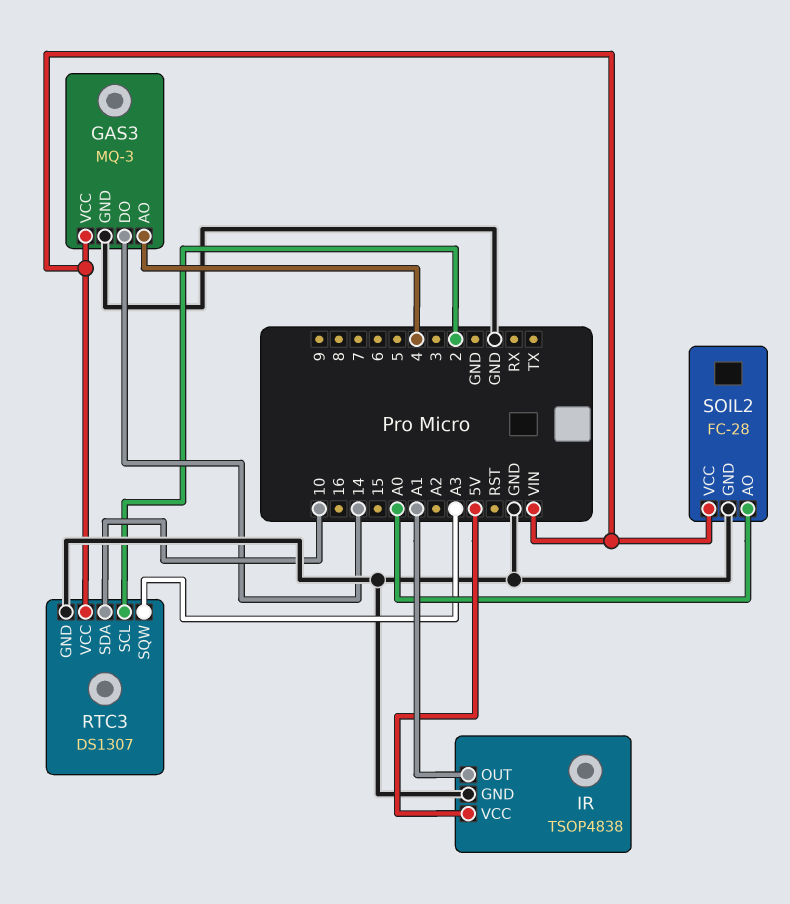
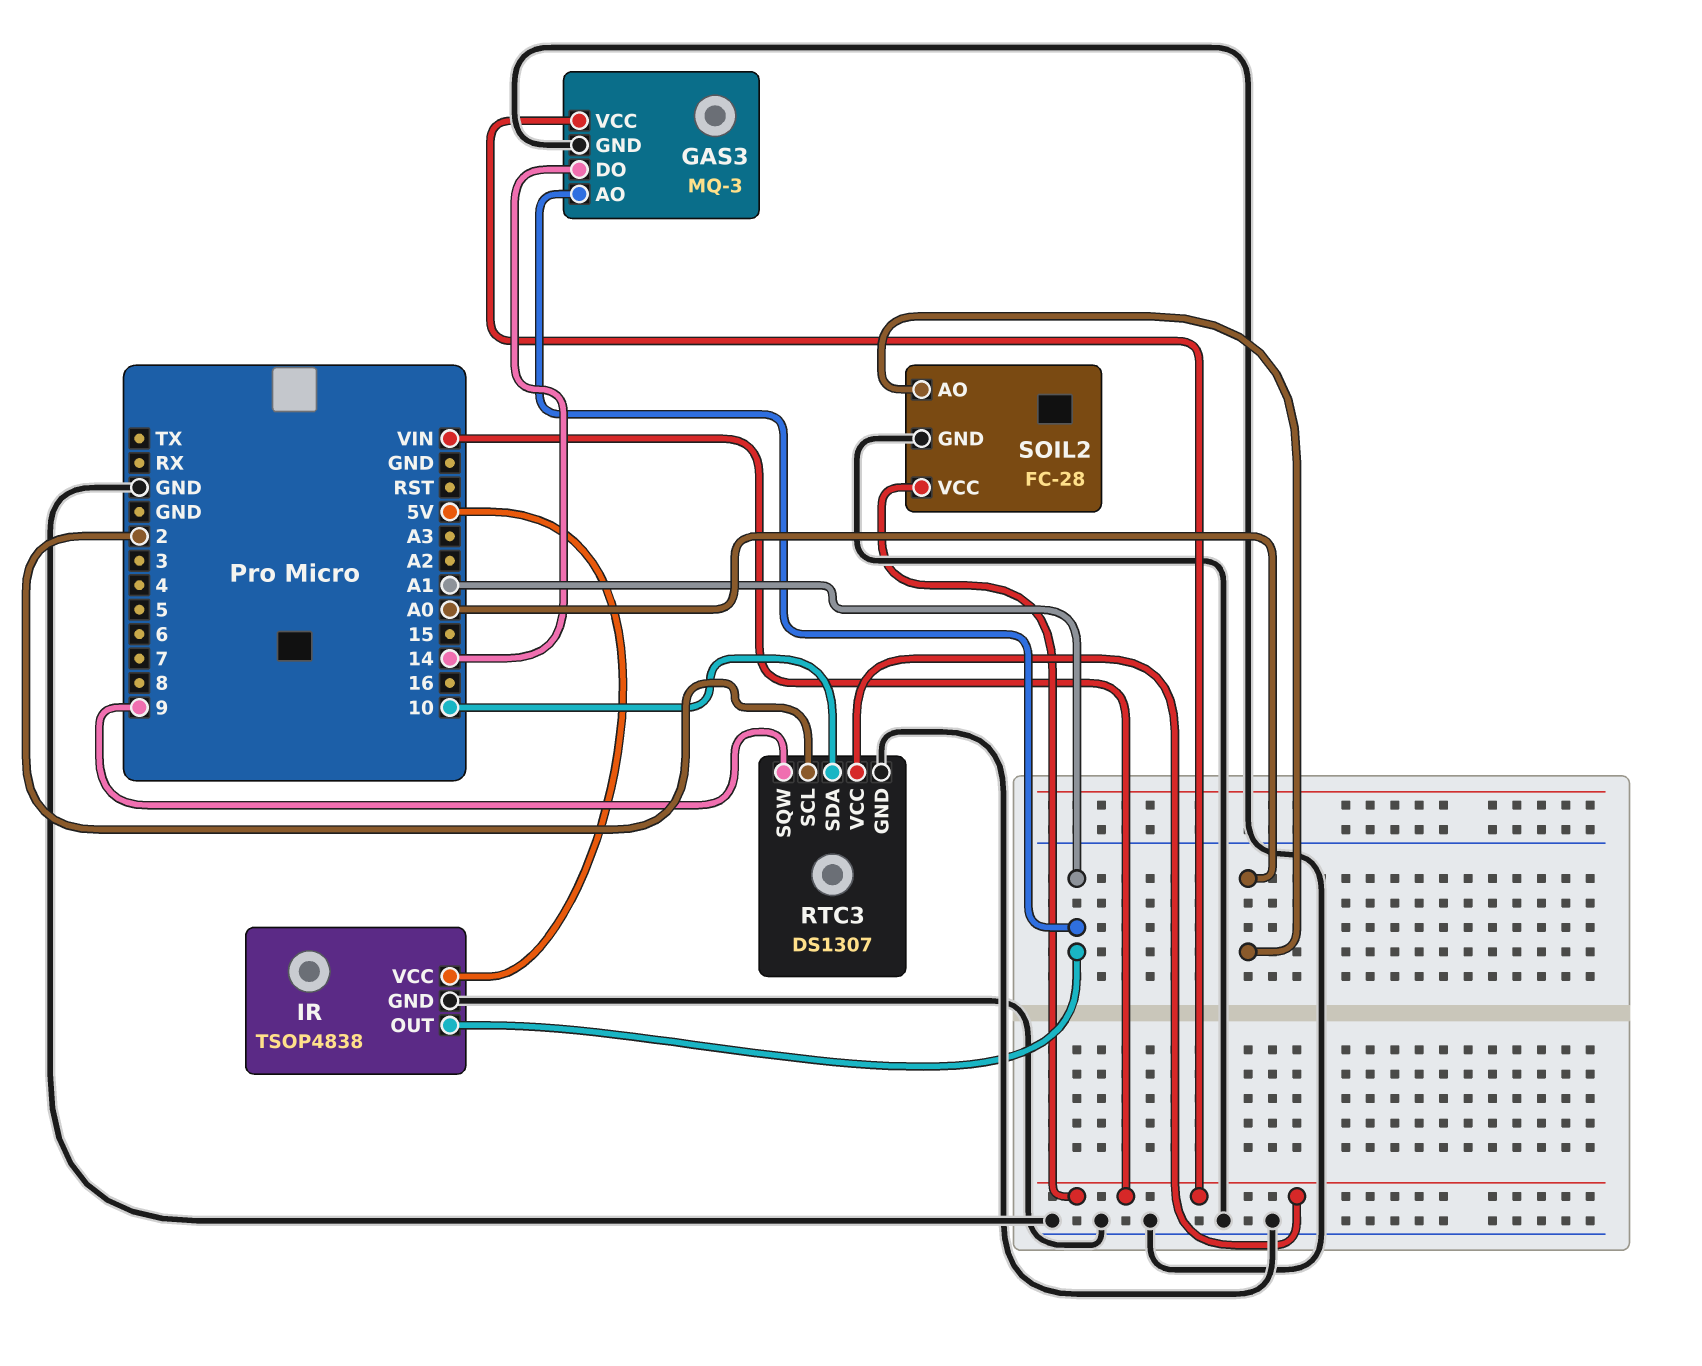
GAS3 pin AO: 4 -> A1
RTC3 pin SQW: A3 -> 9

